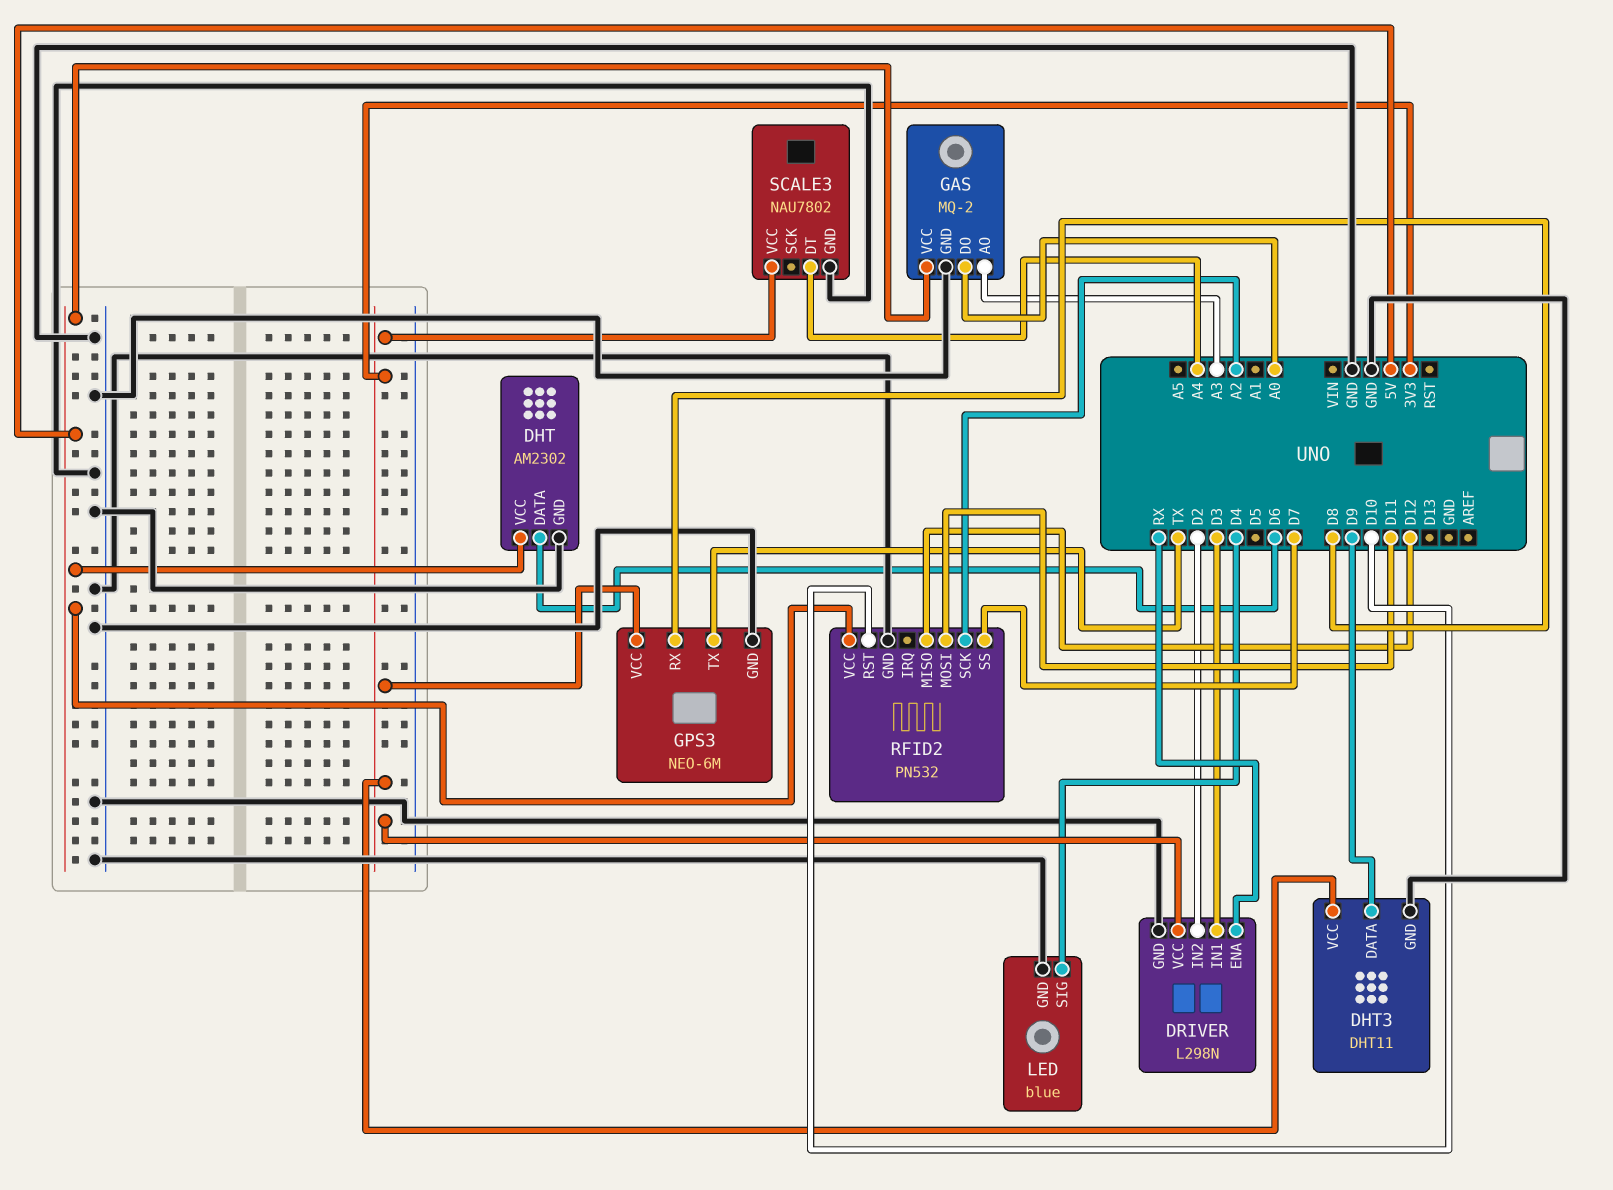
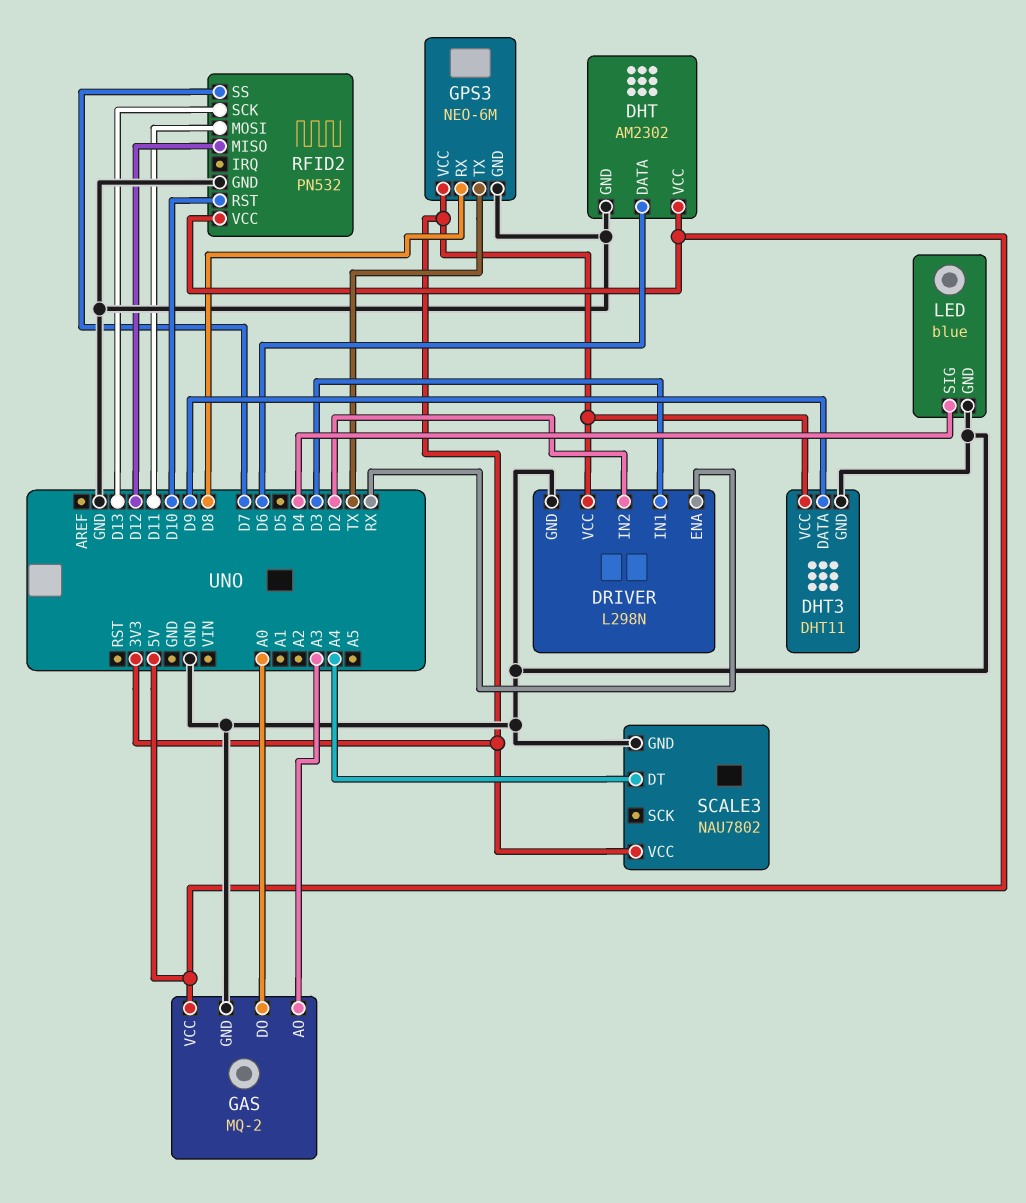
RFID2 pin SCK: A2 -> D13

